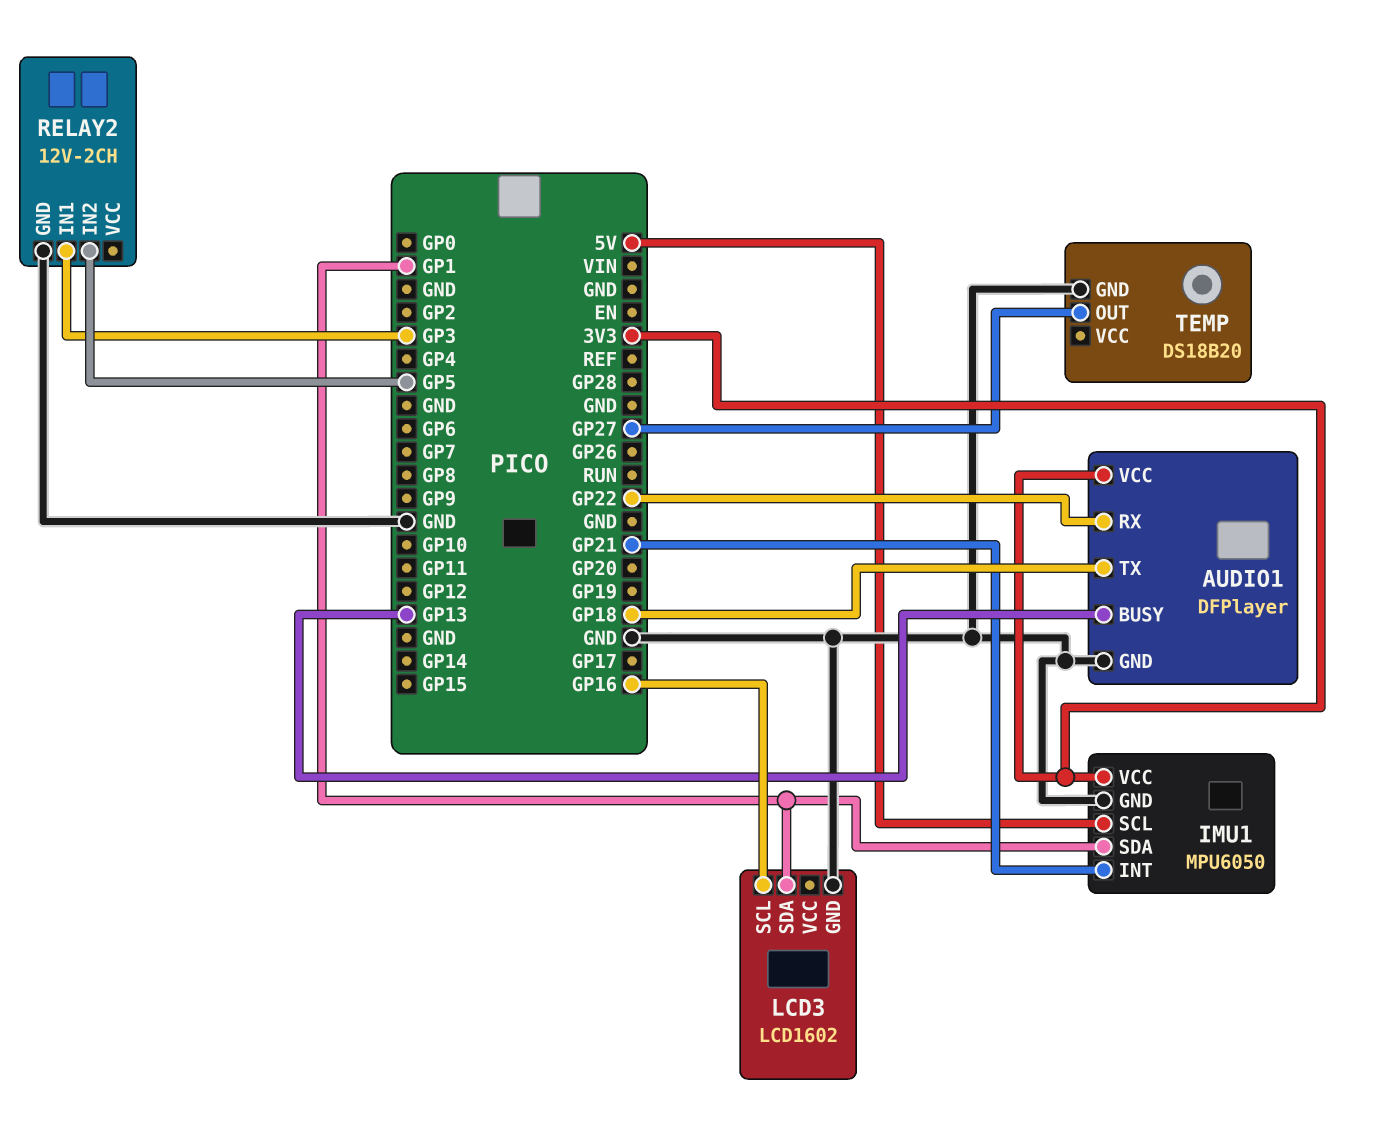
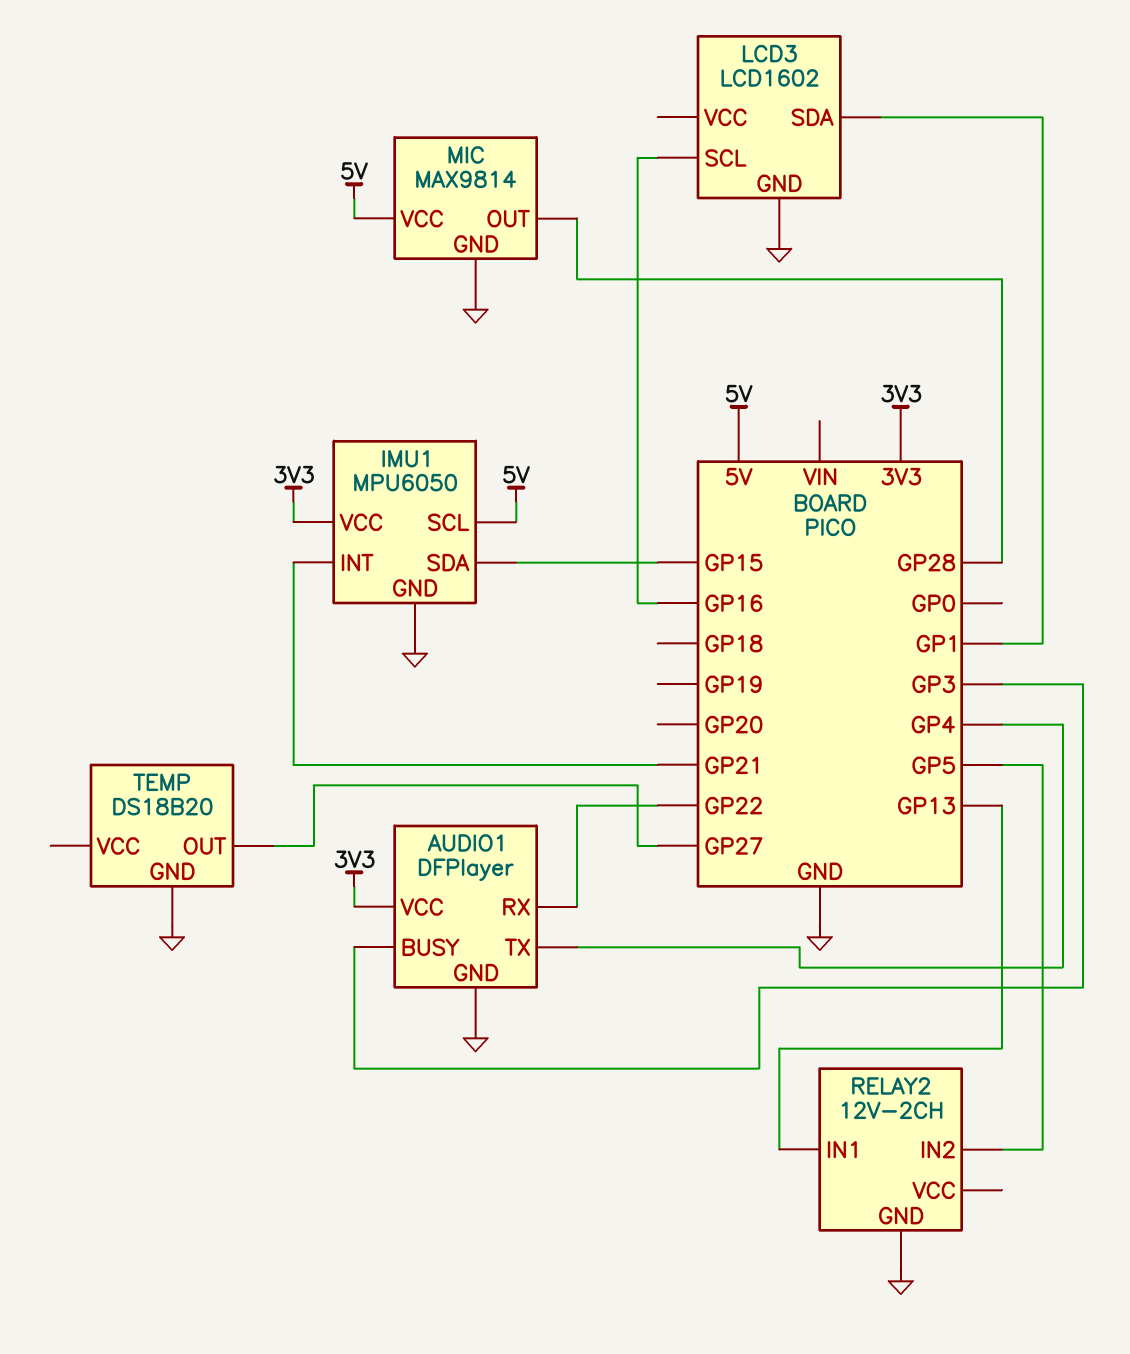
AUDIO1 pin BUSY: GP13 -> GP3
AUDIO1 pin TX: GP18 -> GP4
IMU1 pin SDA: GP1 -> GP15
MIC: none -> MAX9814
MIC pin GND: none -> GND
MIC pin OUT: none -> GP28
MIC pin VCC: none -> 5V
RELAY2 pin IN1: GP3 -> GP13

